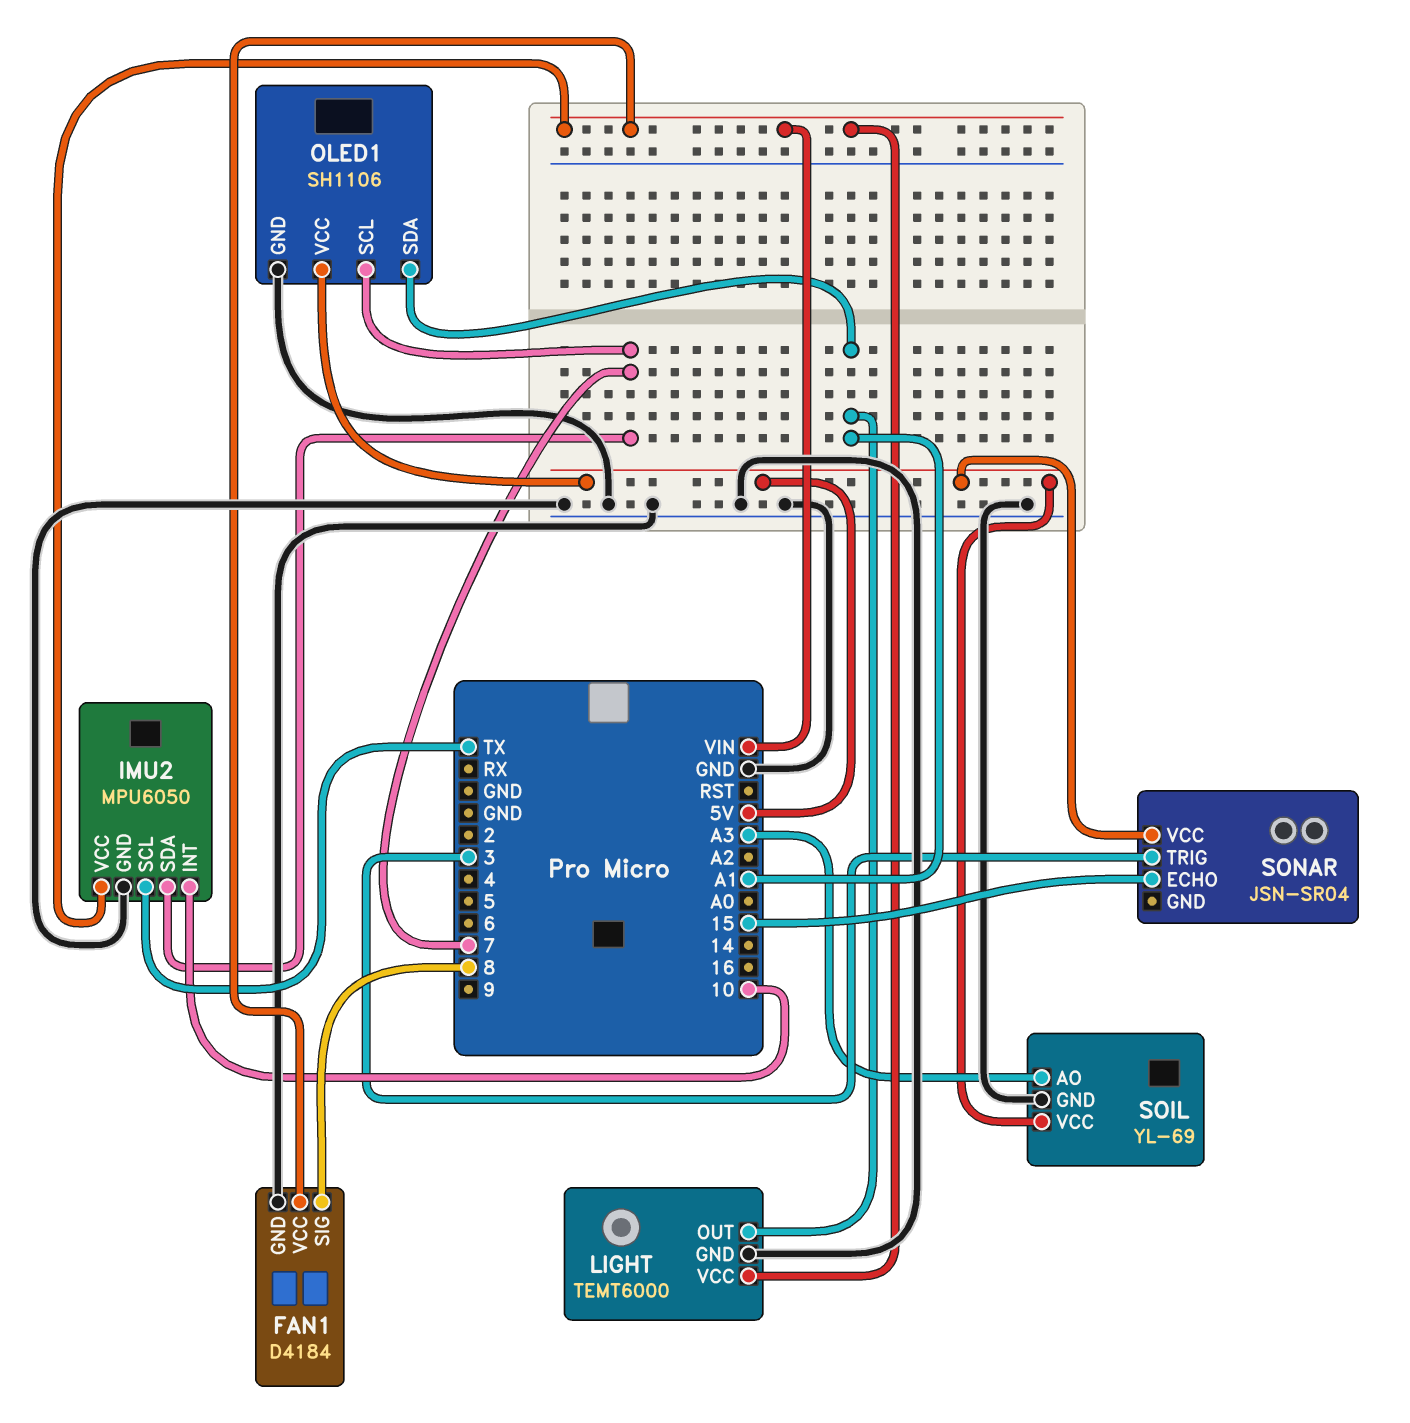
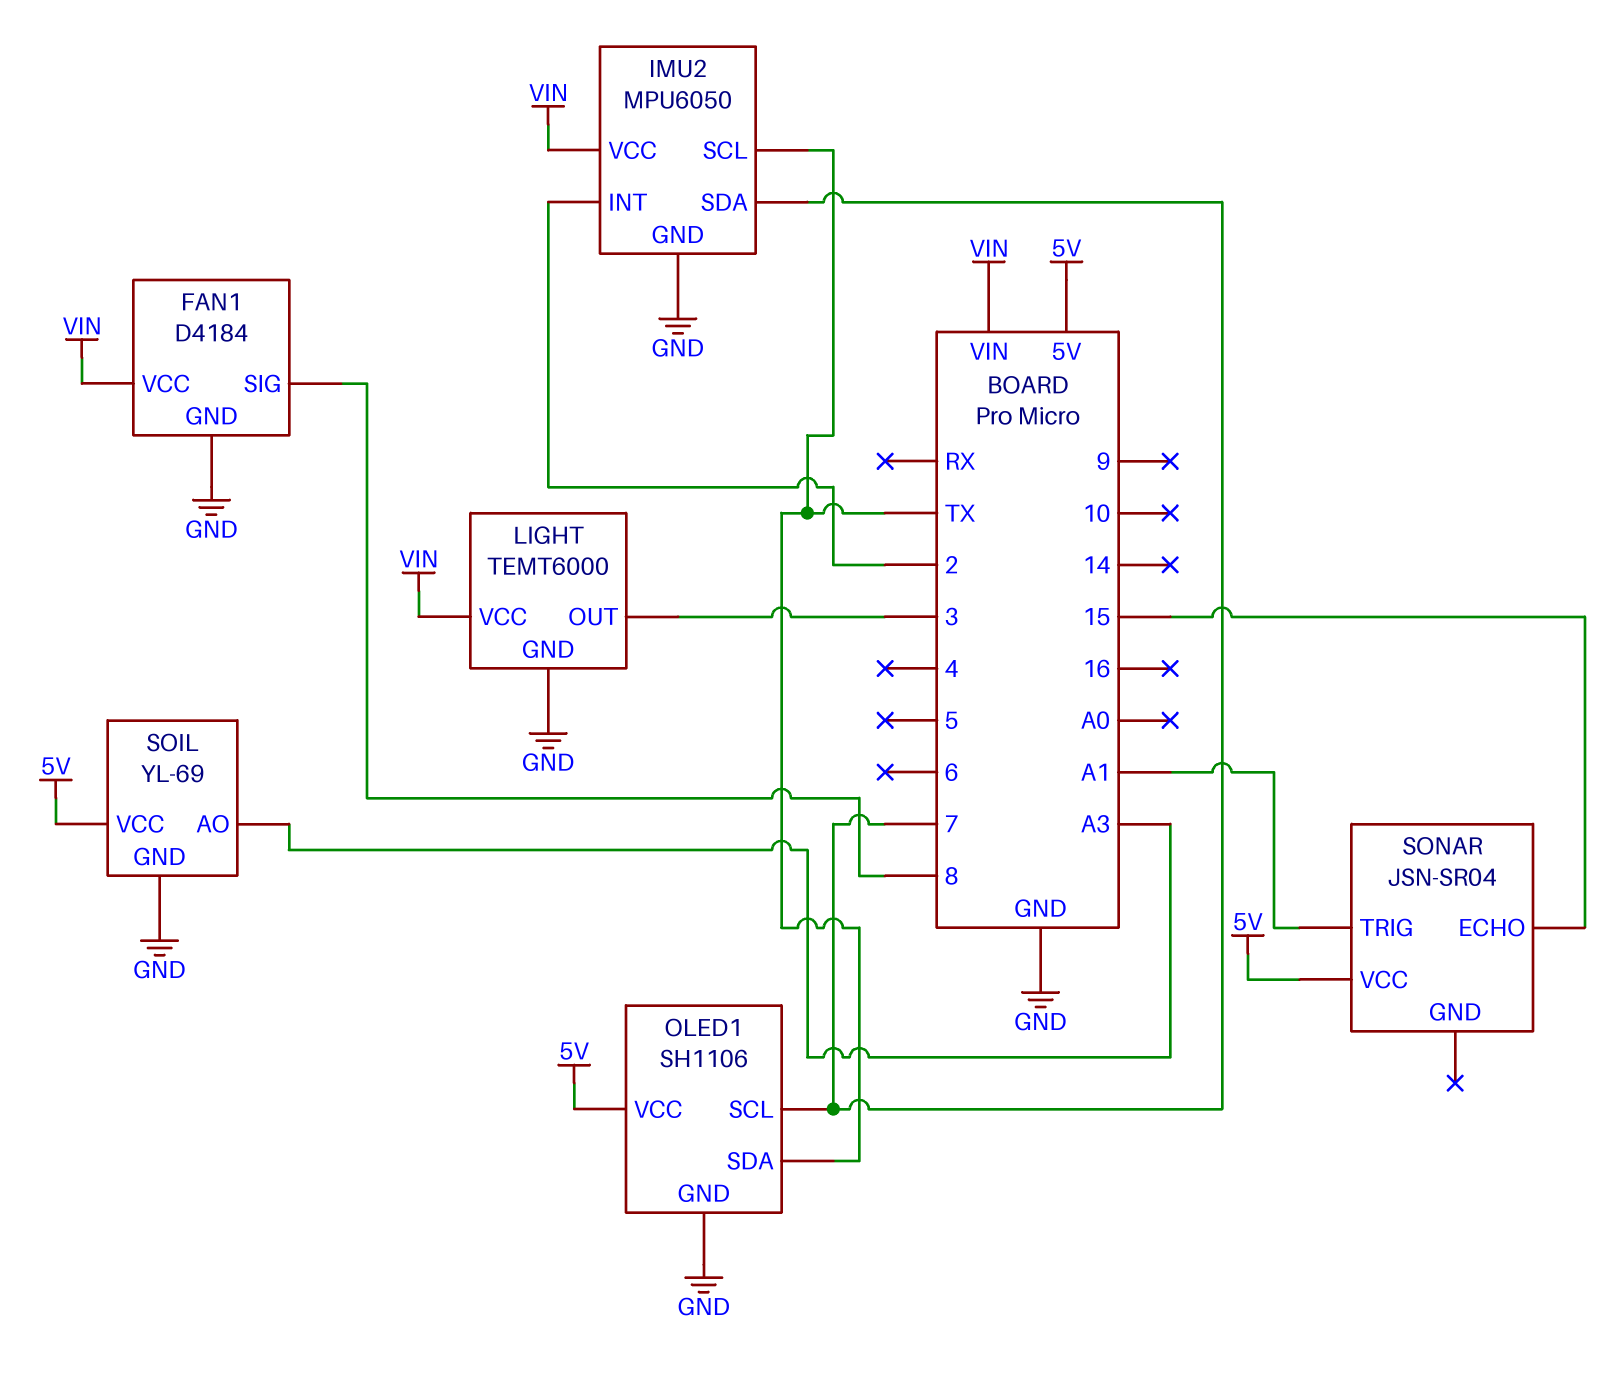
IMU2 pin INT: 10 -> 2
LIGHT pin OUT: A1 -> 3
OLED1 pin SDA: A1 -> TX
SONAR pin TRIG: 3 -> A1

